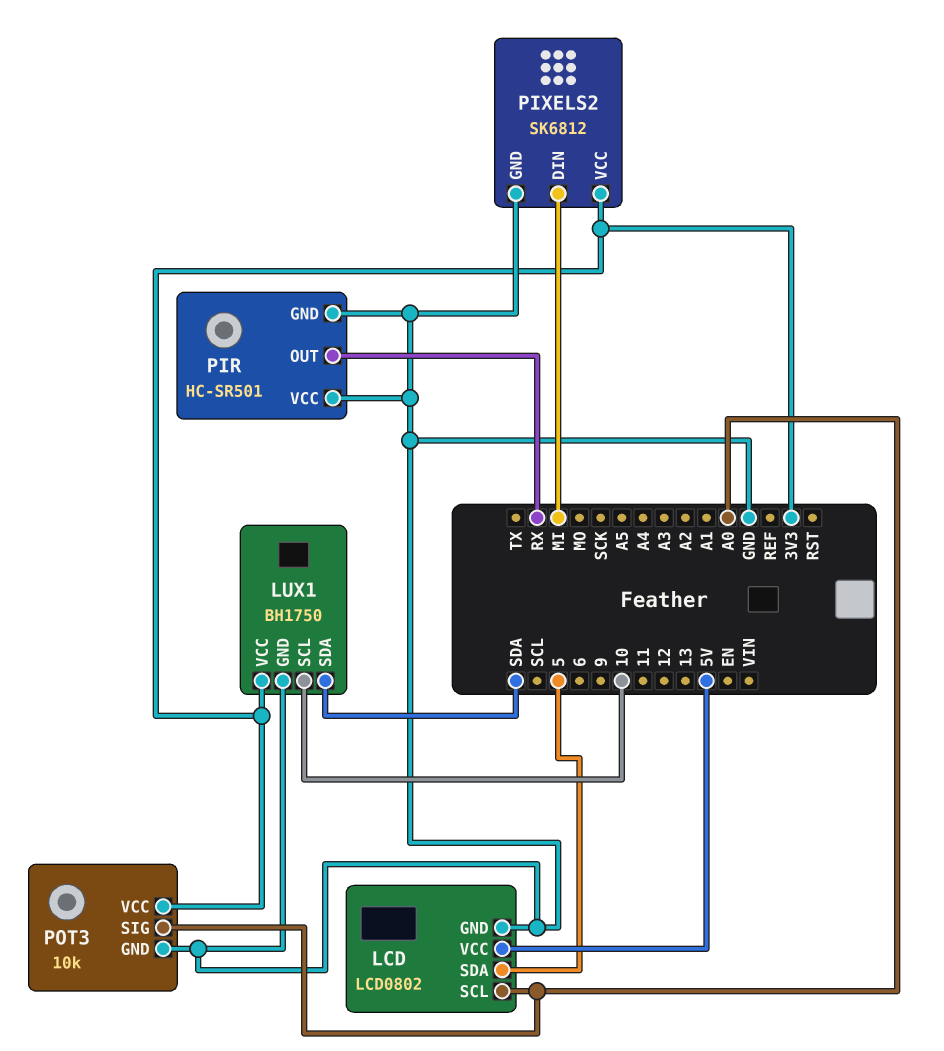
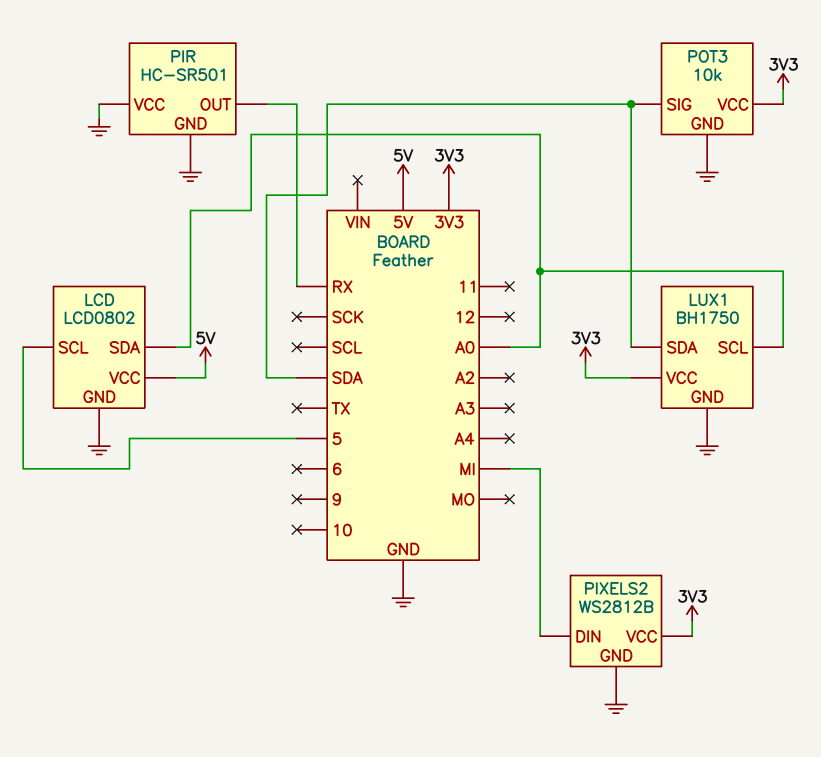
LCD pin SCL: A0 -> 5
LCD pin SDA: 5 -> A0
LUX1 pin SCL: 10 -> A0
PIXELS2: SK6812 -> WS2812B
POT3 pin SIG: A0 -> SDA

